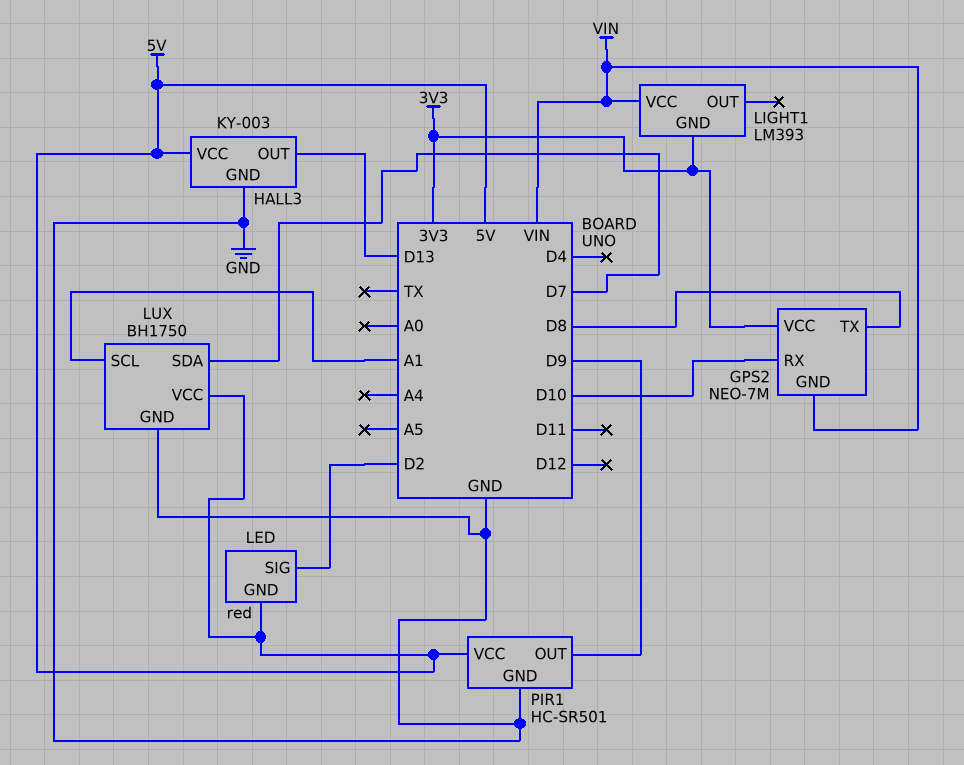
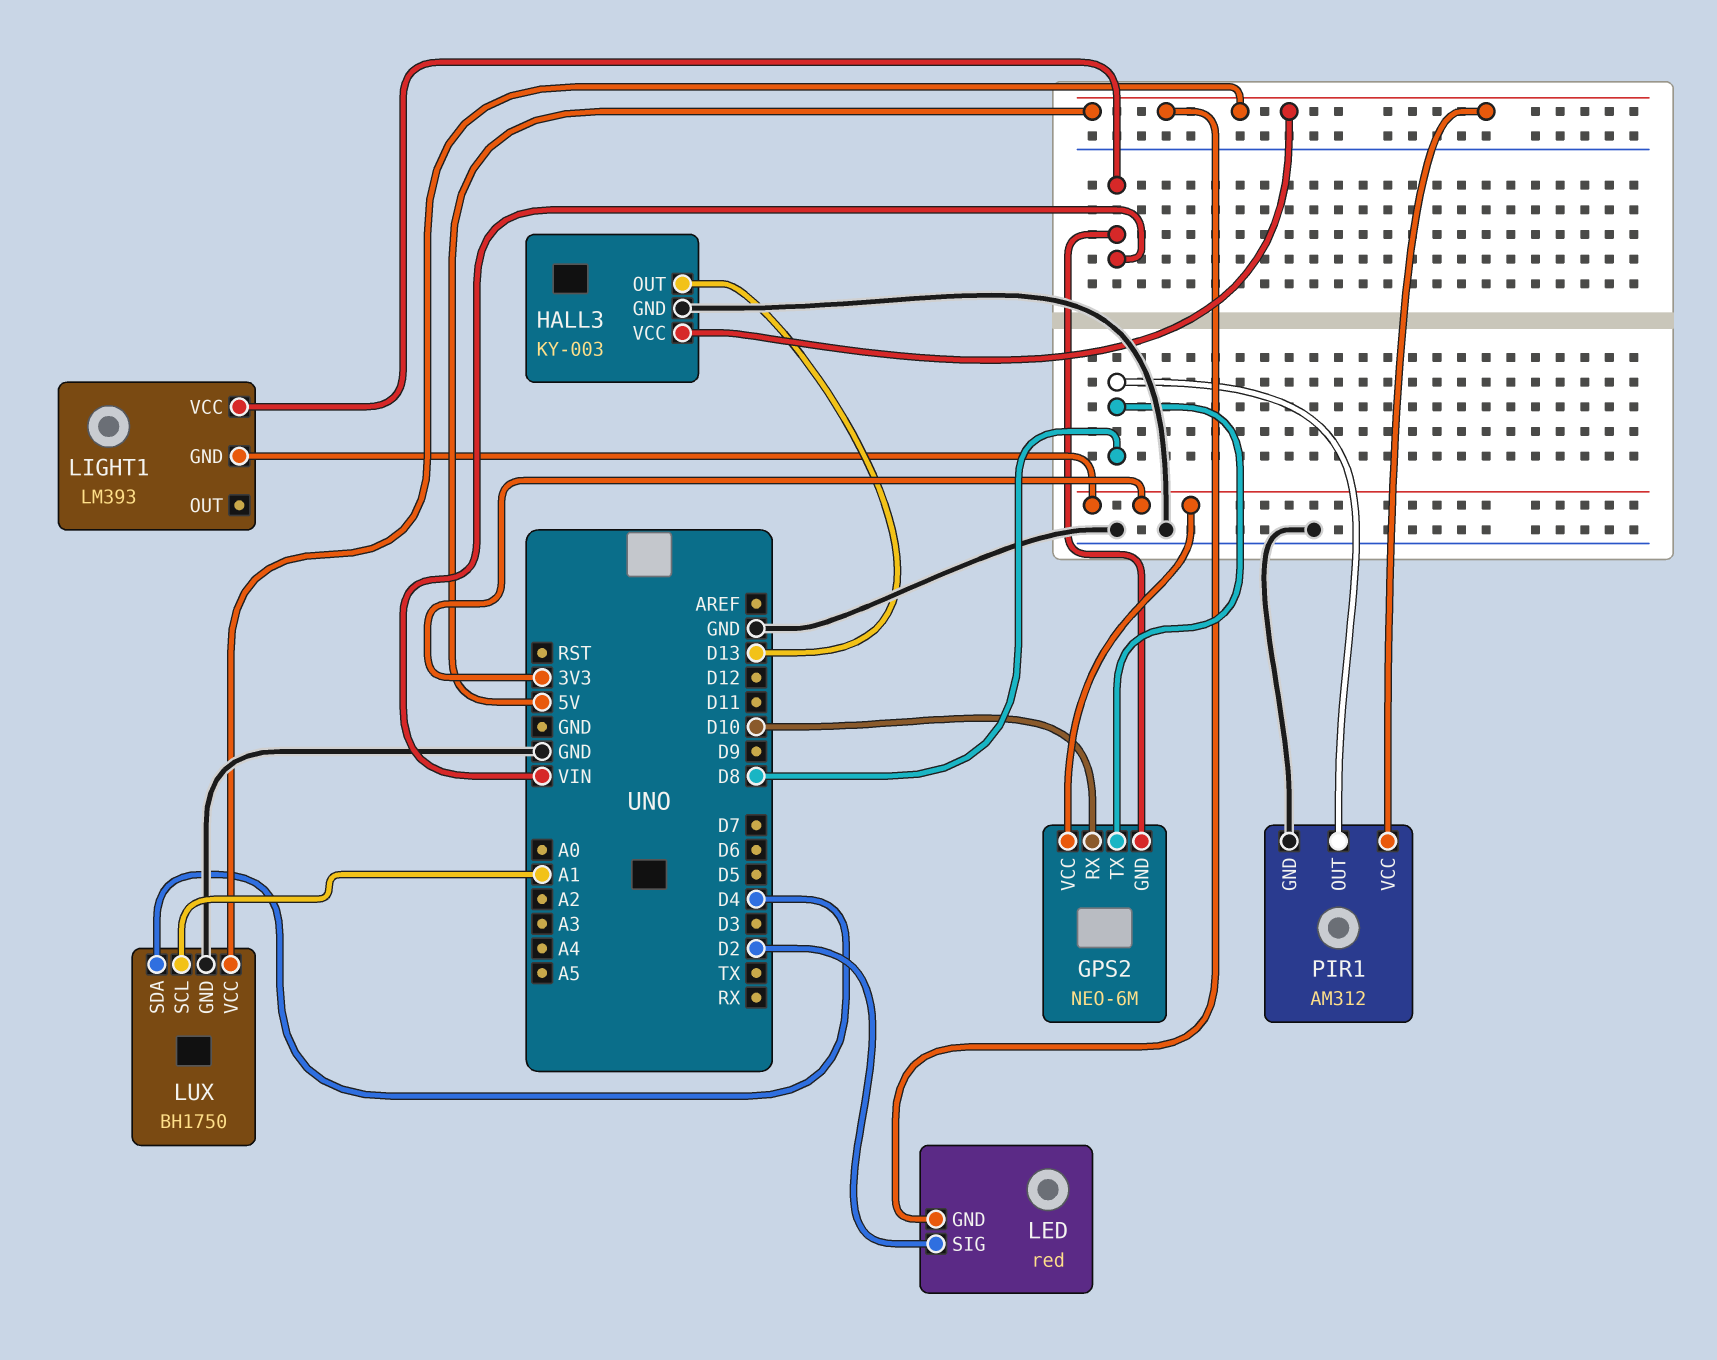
GPS2: NEO-7M -> NEO-6M
LUX pin SDA: D7 -> D4
PIR1: HC-SR501 -> AM312
PIR1 pin OUT: D9 -> D8

